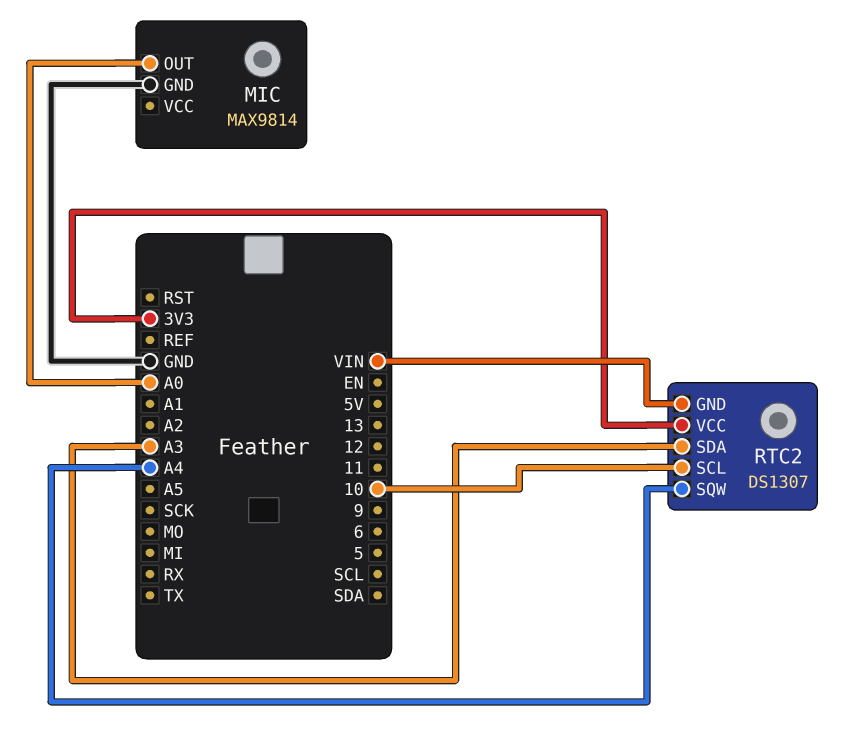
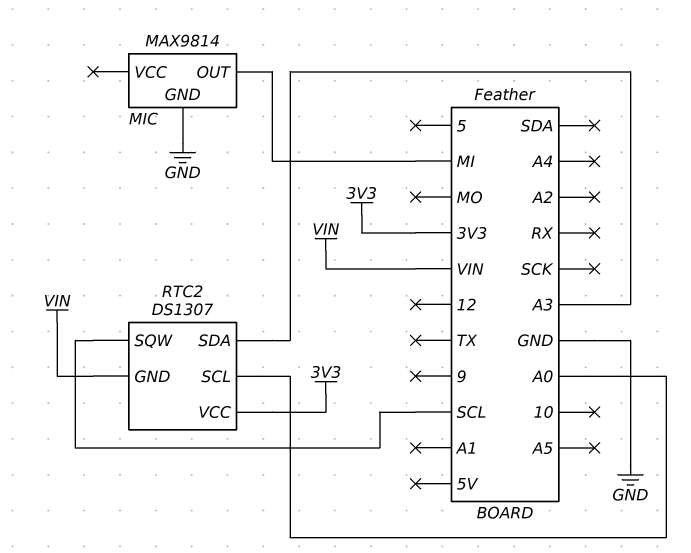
MIC pin OUT: A0 -> MI
RTC2 pin SCL: 10 -> A0
RTC2 pin SQW: A4 -> SCL

